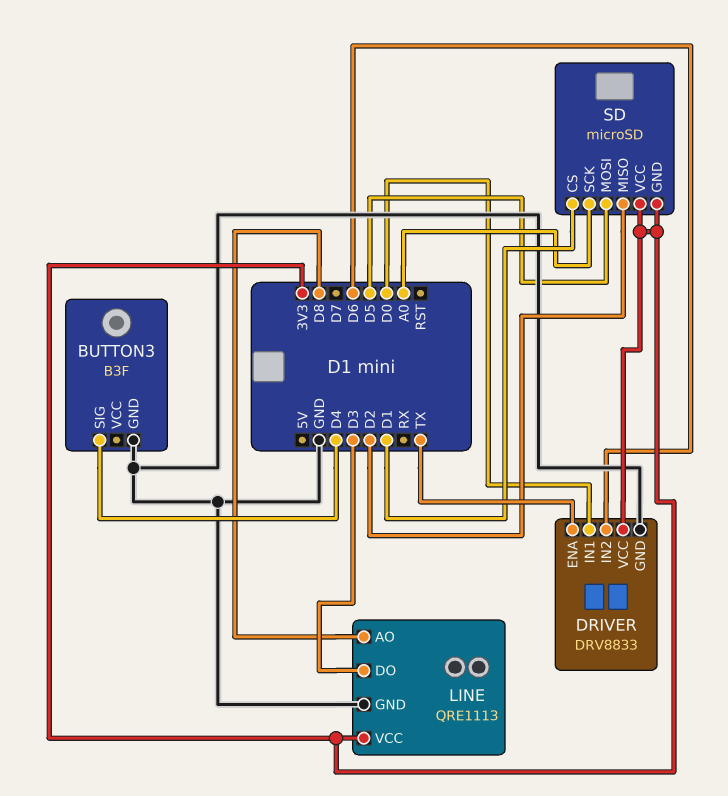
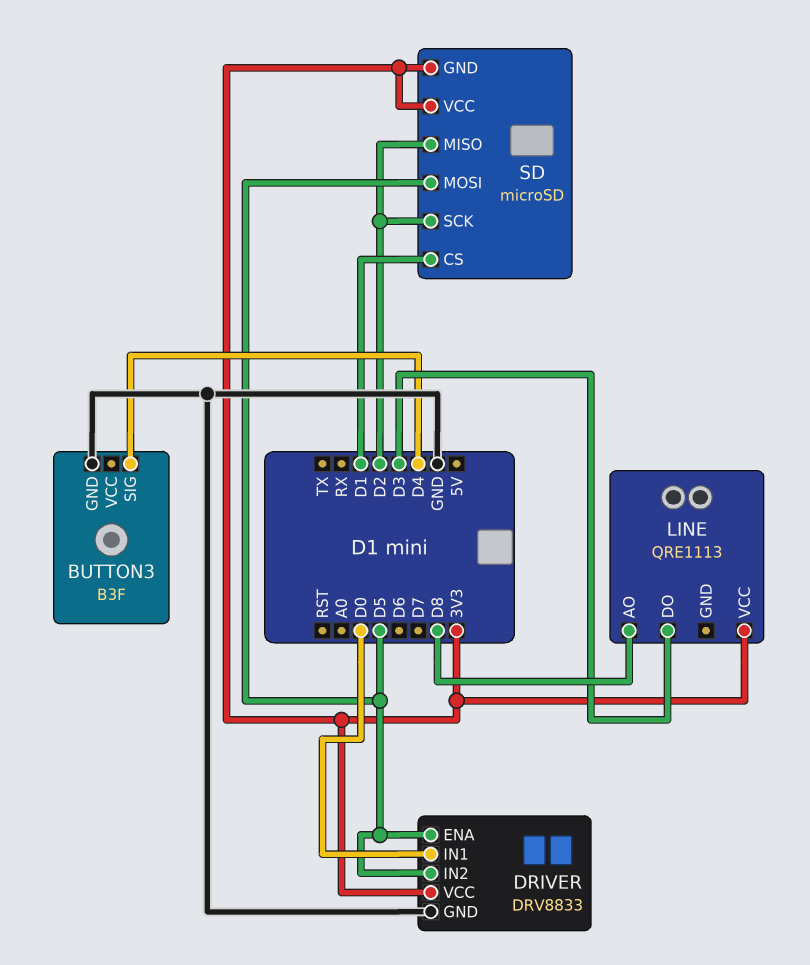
DRIVER pin ENA: TX -> D5
DRIVER pin IN2: D6 -> D5
LINE pin GND: GND -> none
SD pin SCK: A0 -> D2

